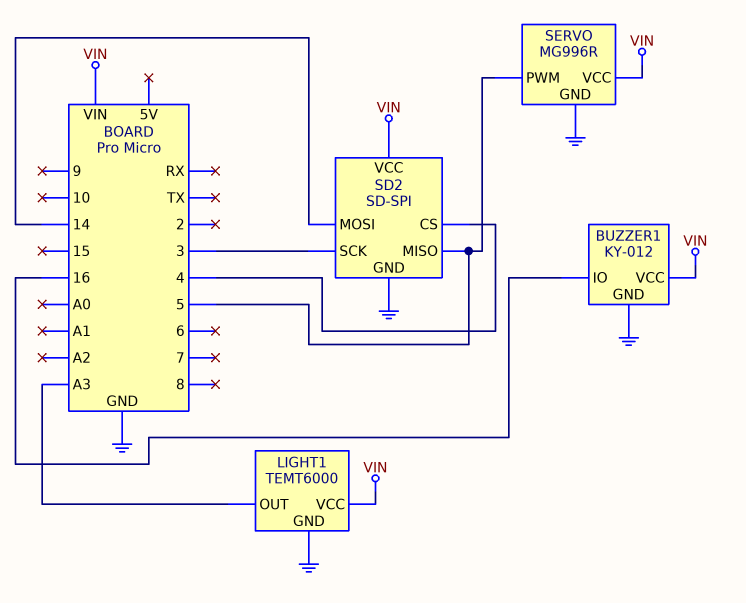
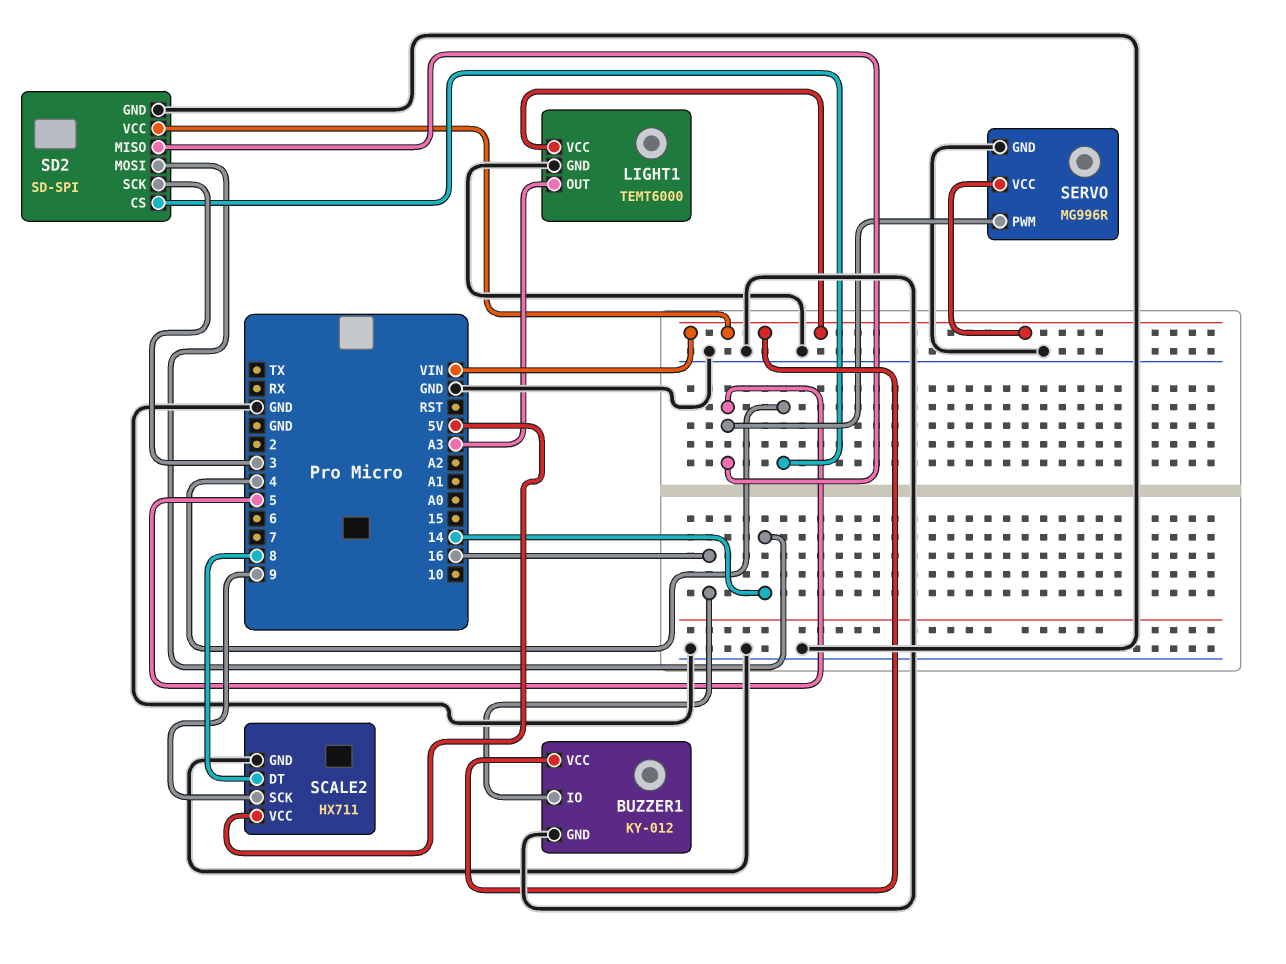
SCALE2: none -> HX711
SCALE2 pin DT: none -> 8
SCALE2 pin GND: none -> GND
SCALE2 pin SCK: none -> 9
SCALE2 pin VCC: none -> 5V

